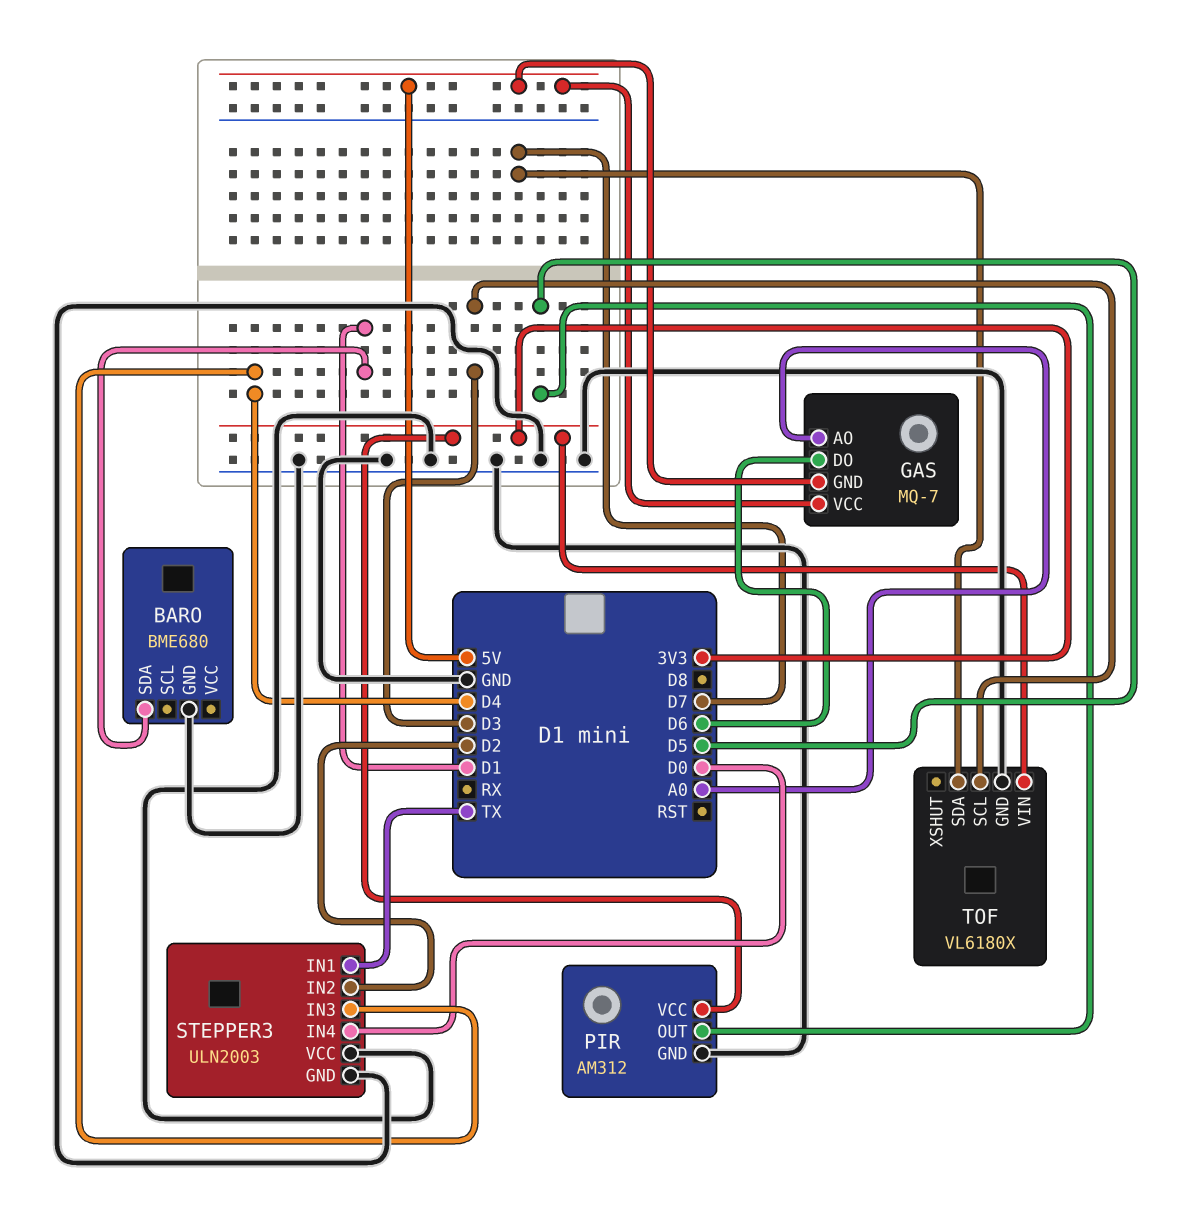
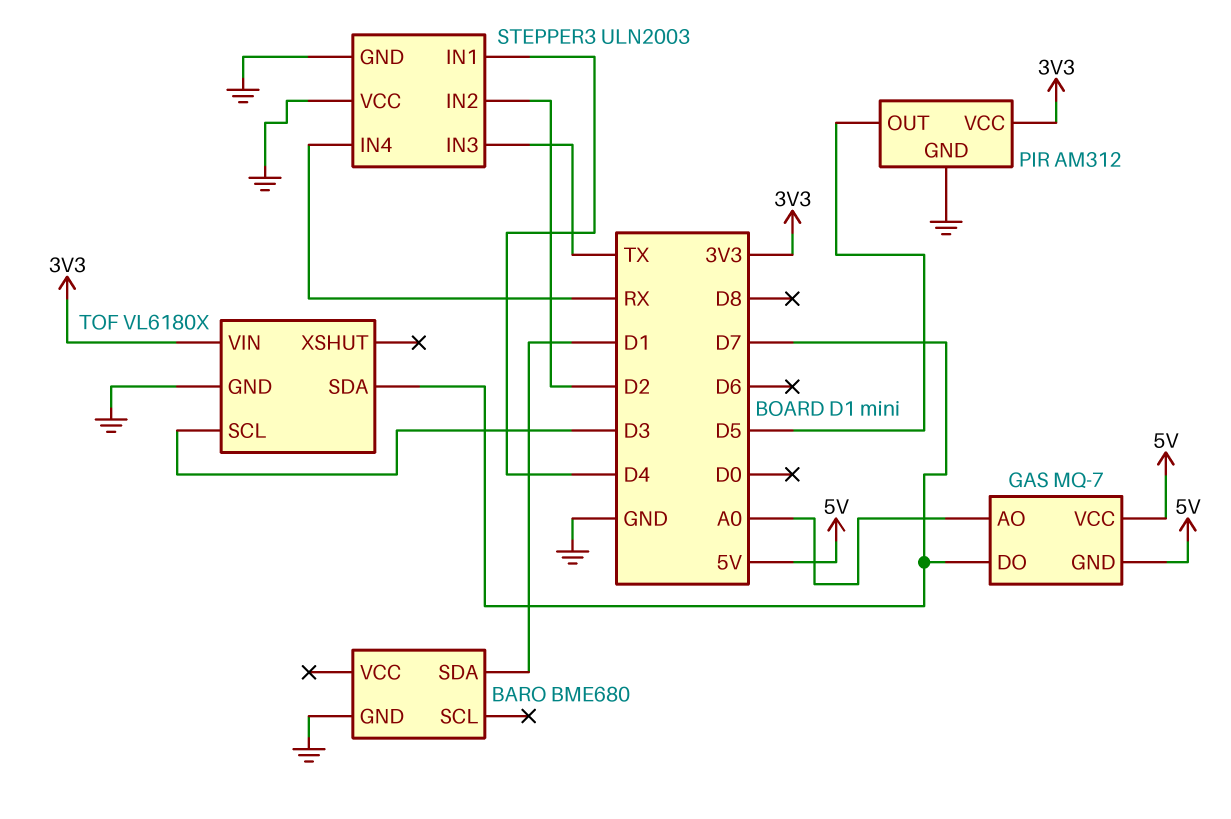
GAS pin DO: D6 -> D7
STEPPER3 pin IN1: TX -> D4
STEPPER3 pin IN3: D4 -> TX
STEPPER3 pin IN4: D0 -> RX

